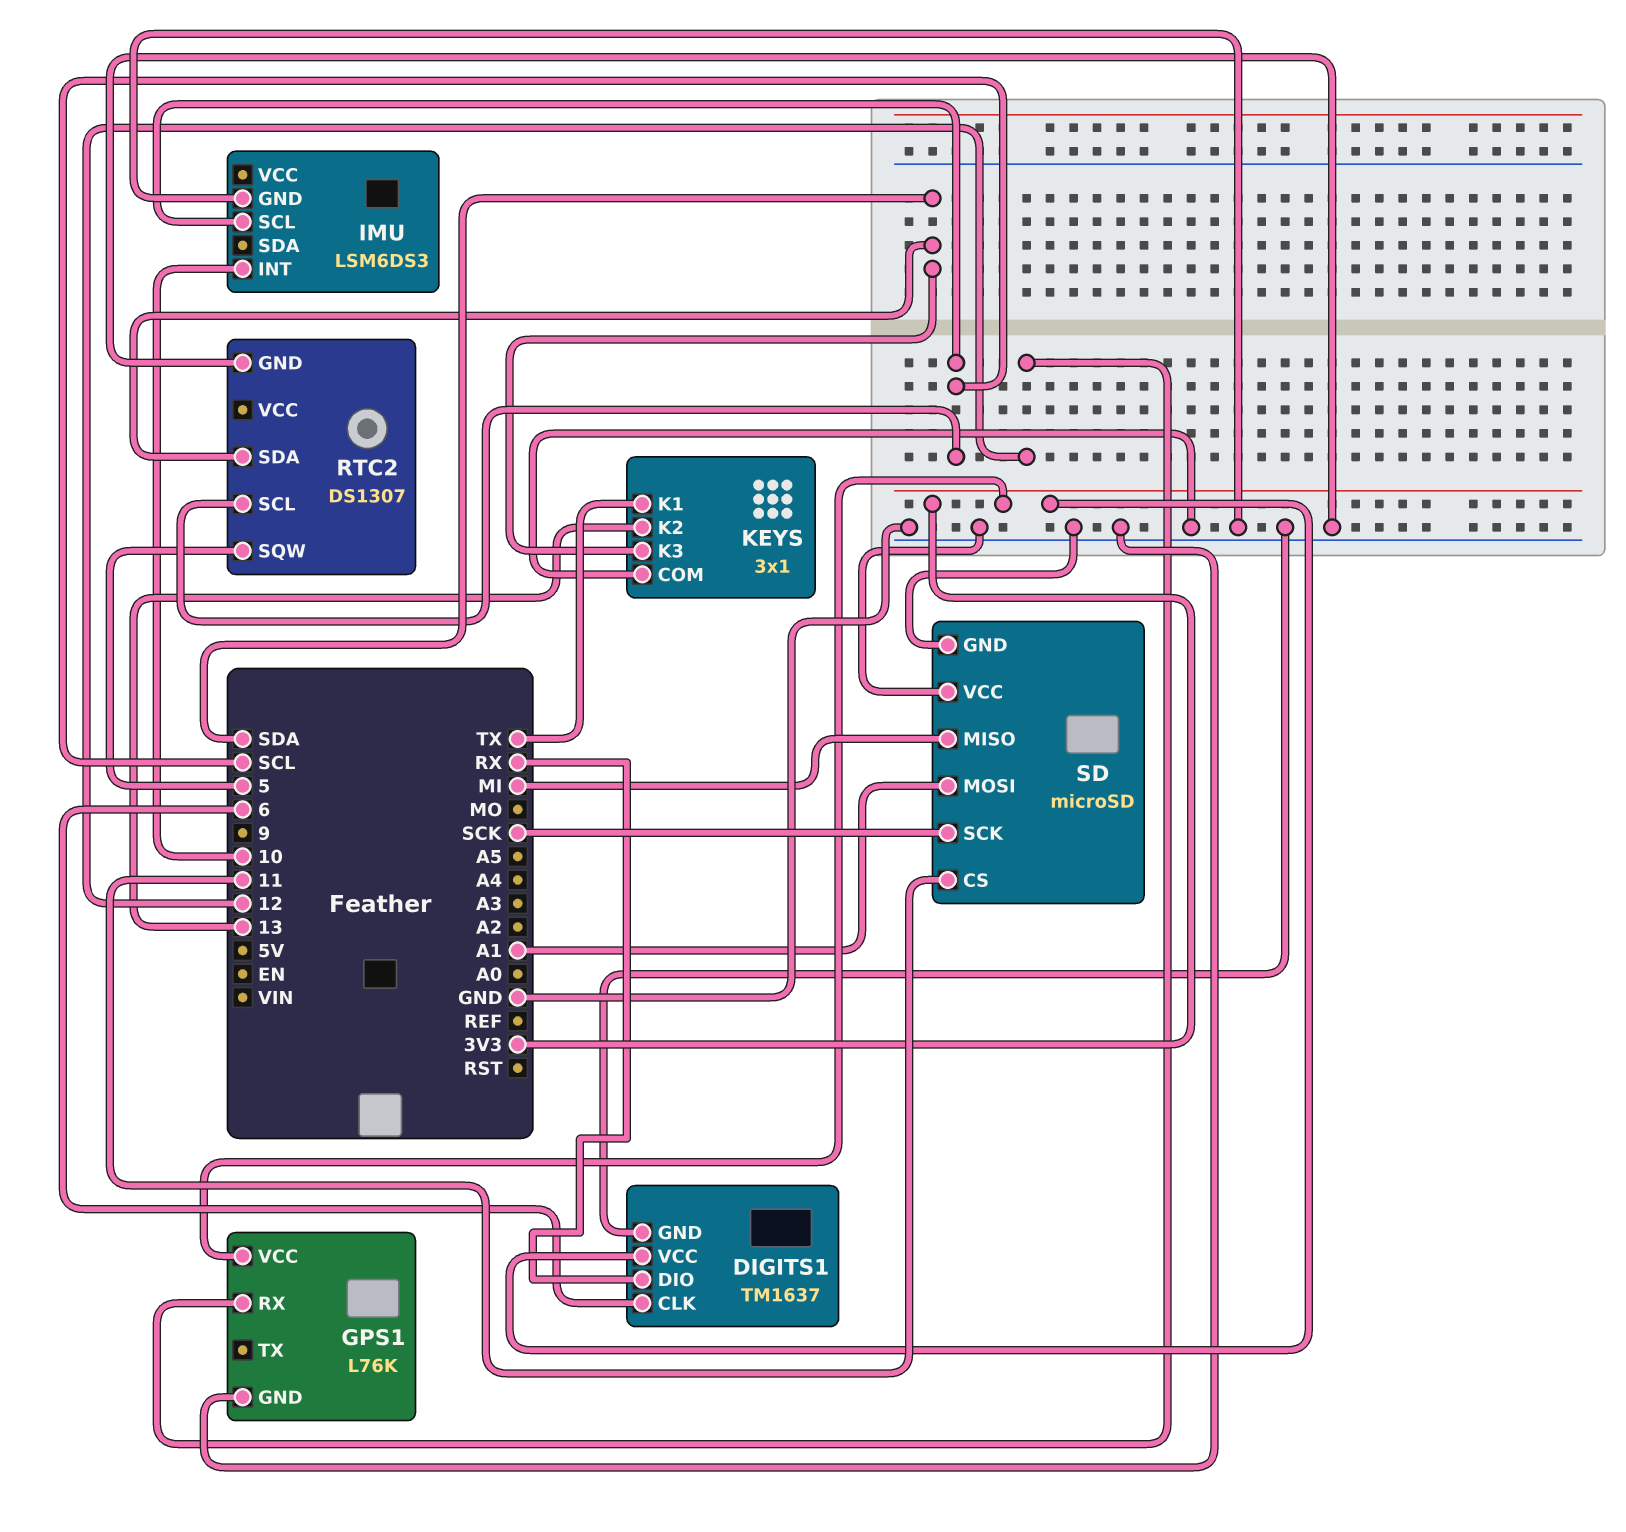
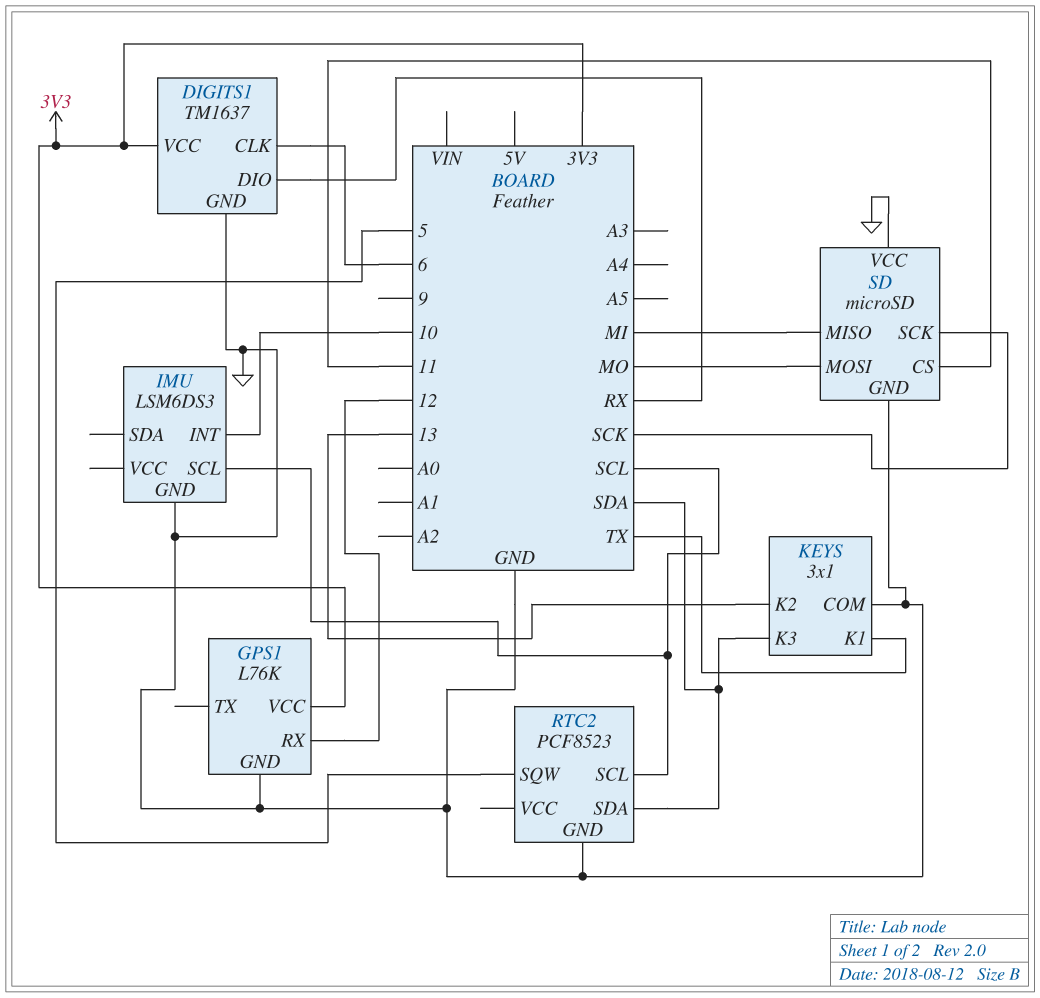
RTC2: DS1307 -> PCF8523
SD pin MOSI: A1 -> MO

